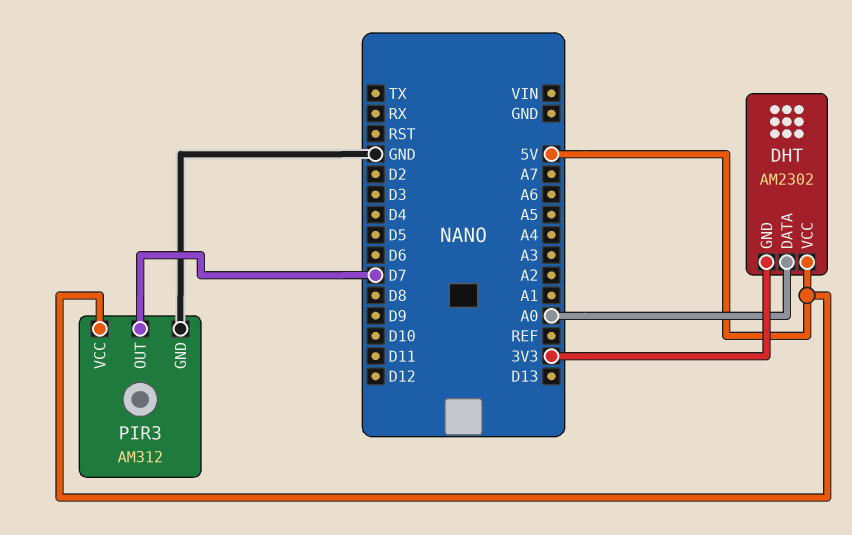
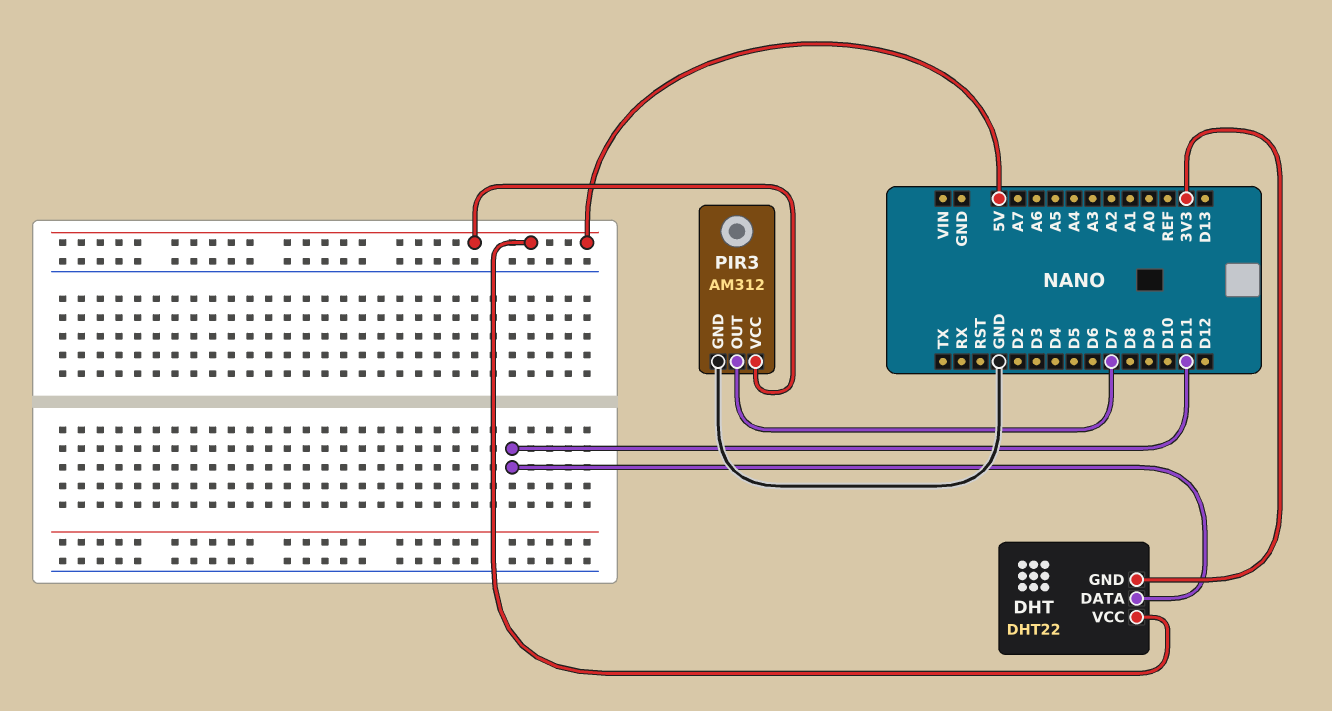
DHT: AM2302 -> DHT22
DHT pin DATA: A0 -> D11

